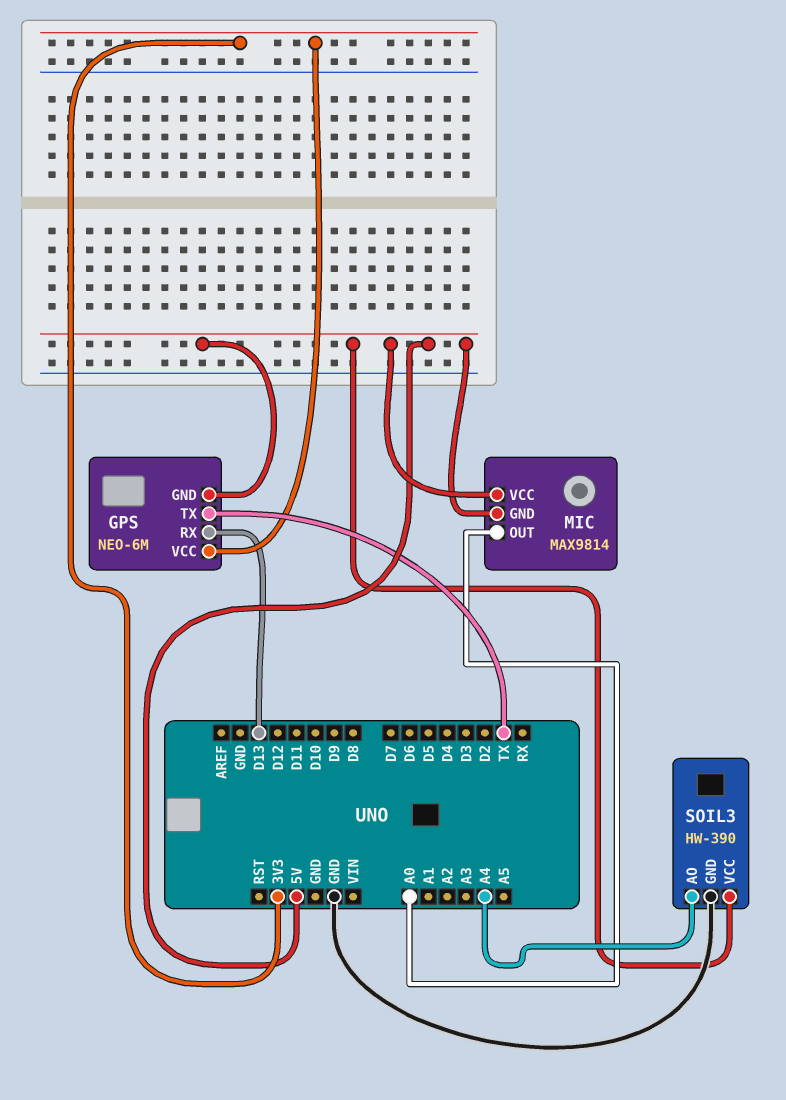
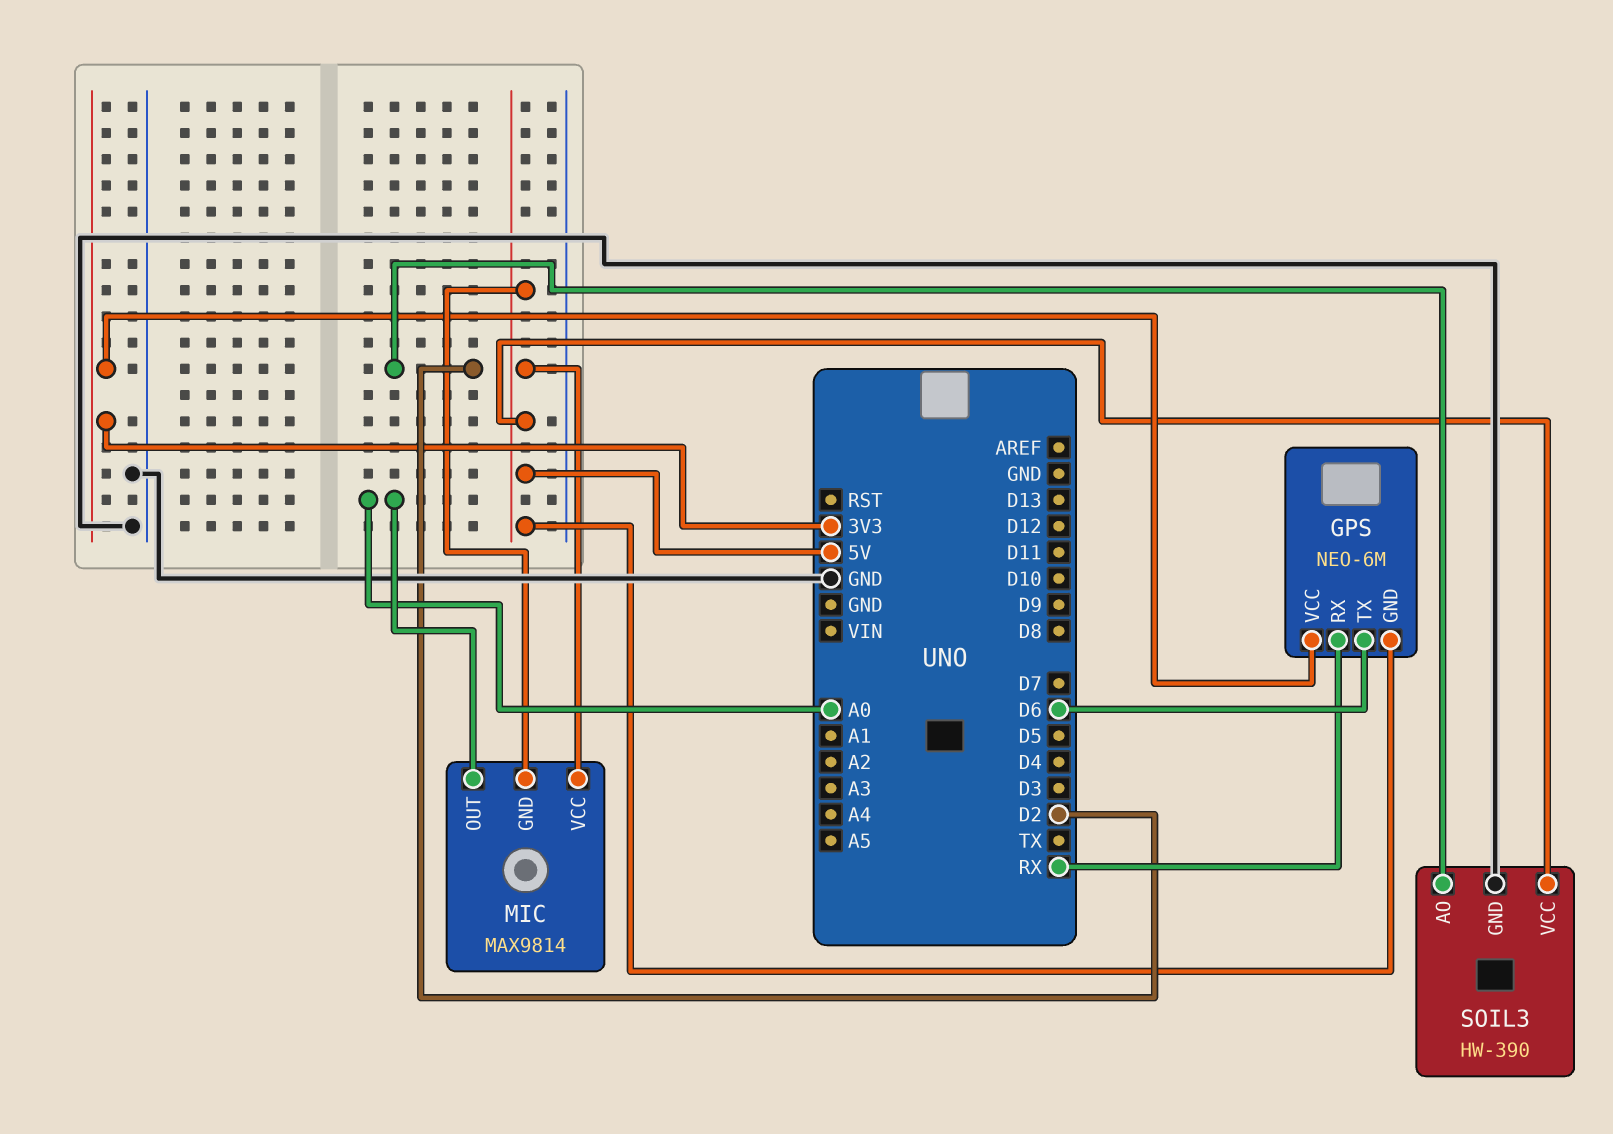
GPS pin RX: D13 -> RX
GPS pin TX: TX -> D6
SOIL3 pin AO: A4 -> D2

